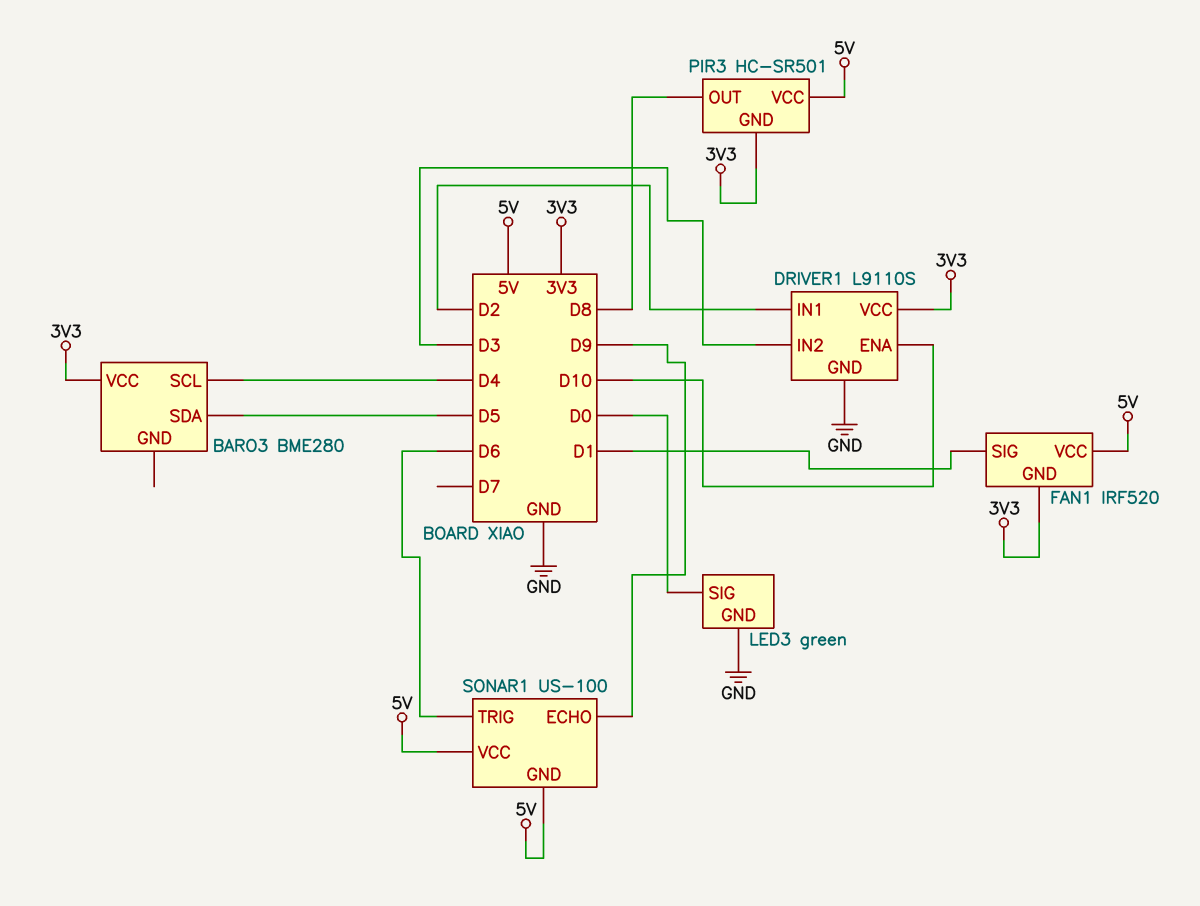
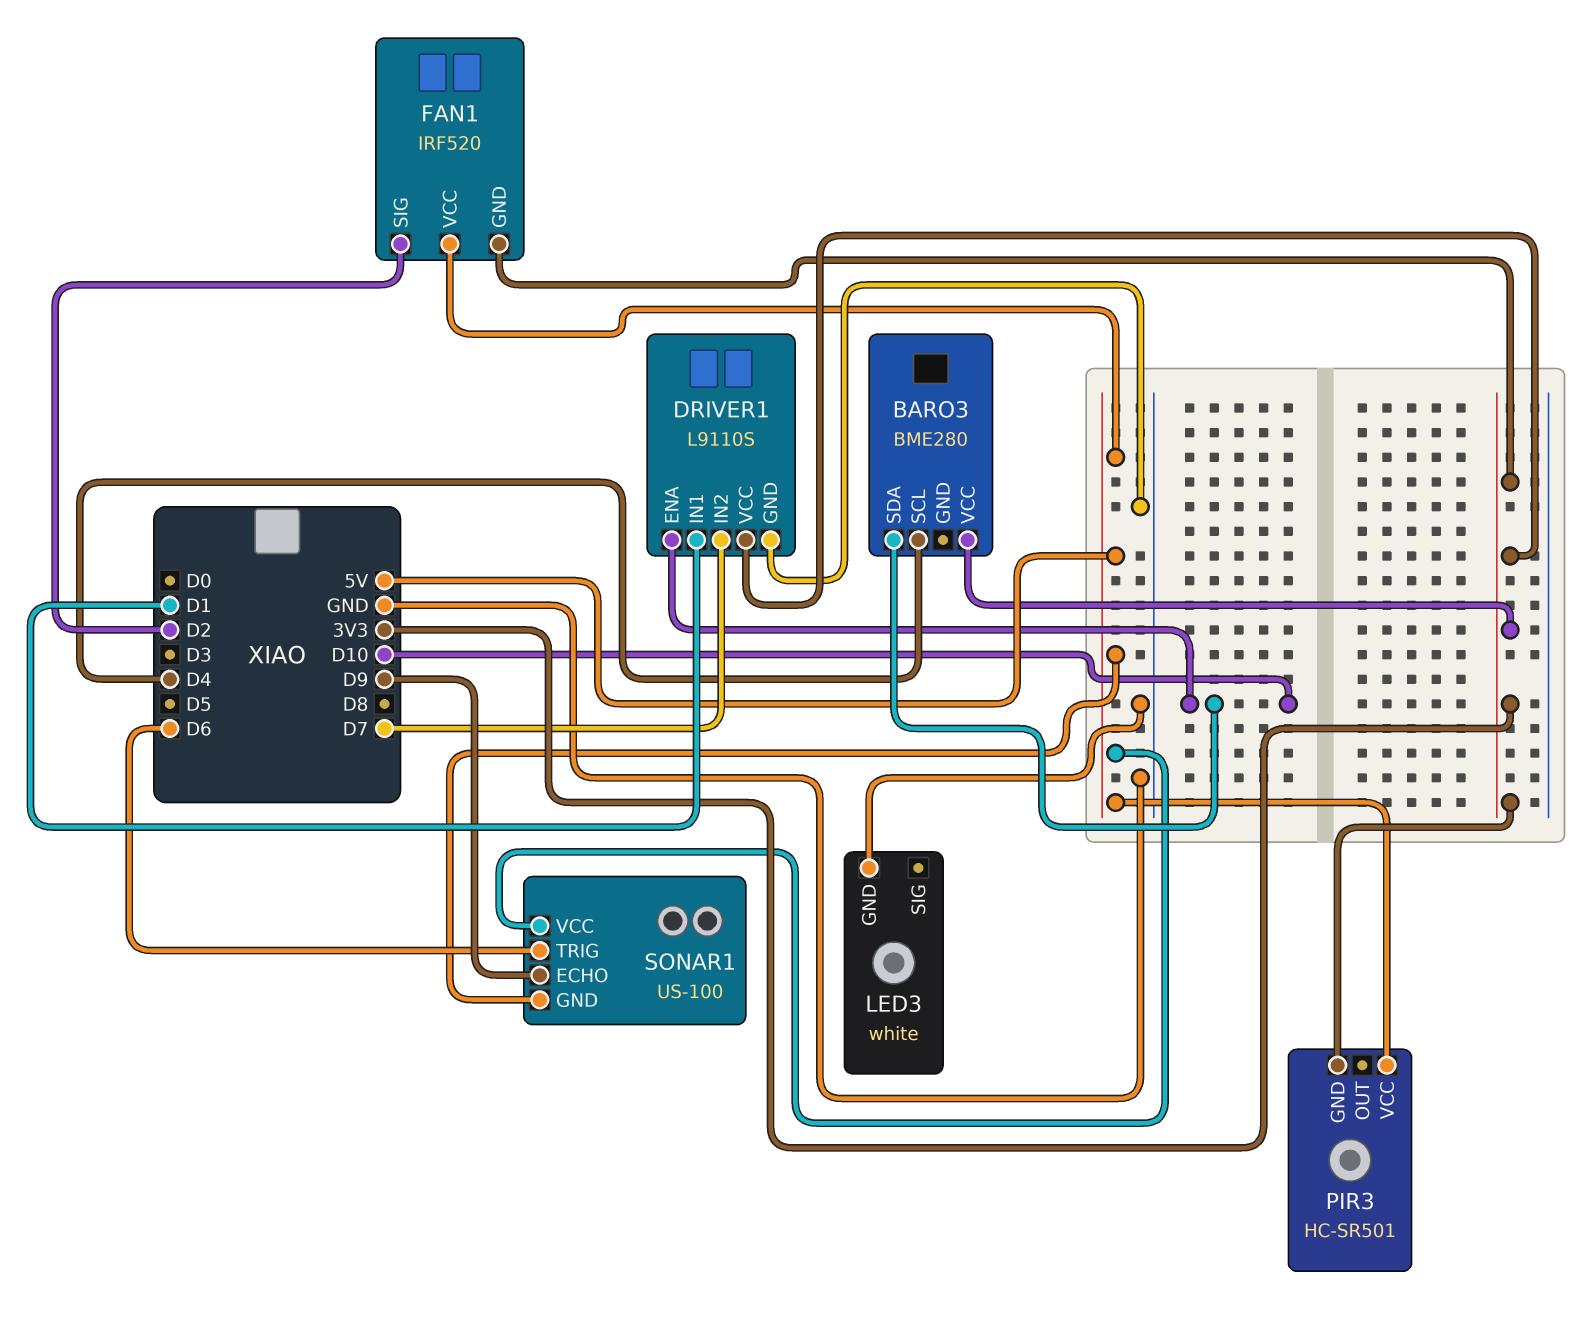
BARO3 pin SDA: D5 -> D10
DRIVER1 pin IN1: D2 -> D1
DRIVER1 pin IN2: D3 -> D7
FAN1 pin SIG: D1 -> D2
LED3: green -> white
LED3 pin SIG: D0 -> none
PIR3 pin OUT: D8 -> none

